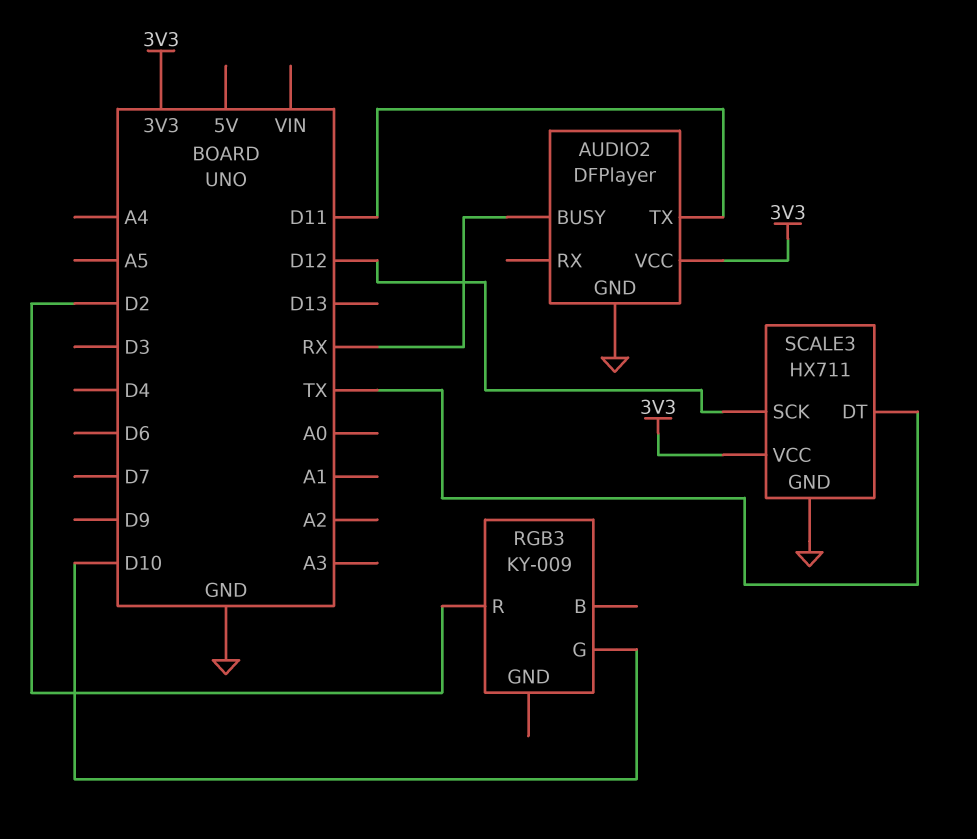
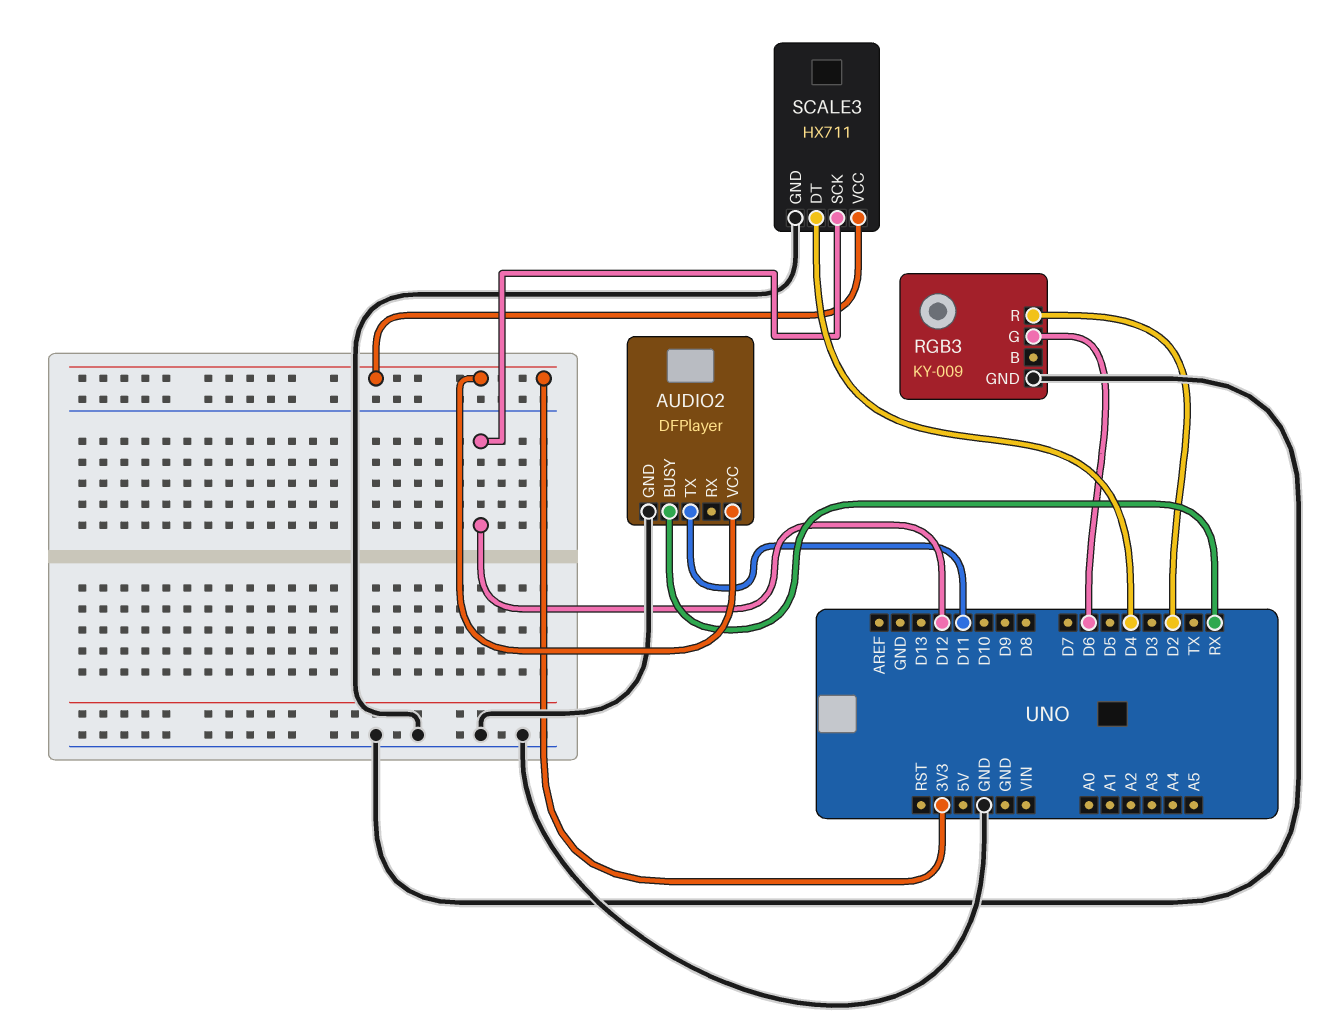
RGB3 pin G: D10 -> D6
RGB3 pin GND: none -> GND
SCALE3 pin DT: TX -> D4

